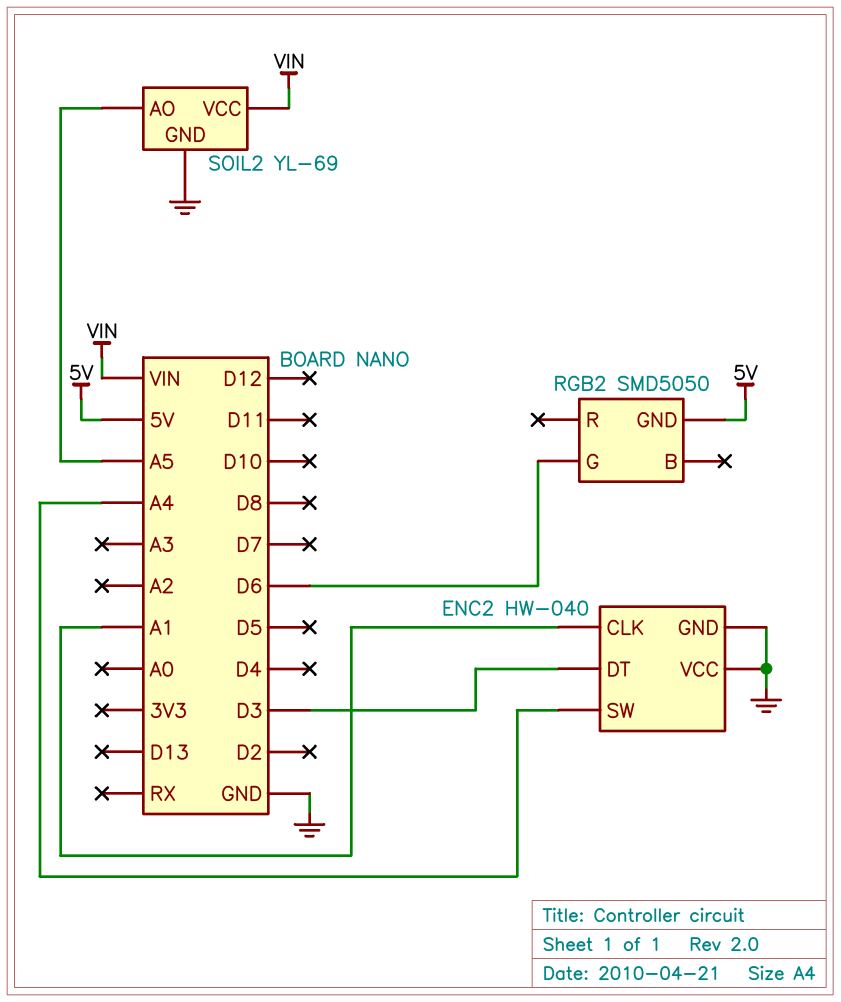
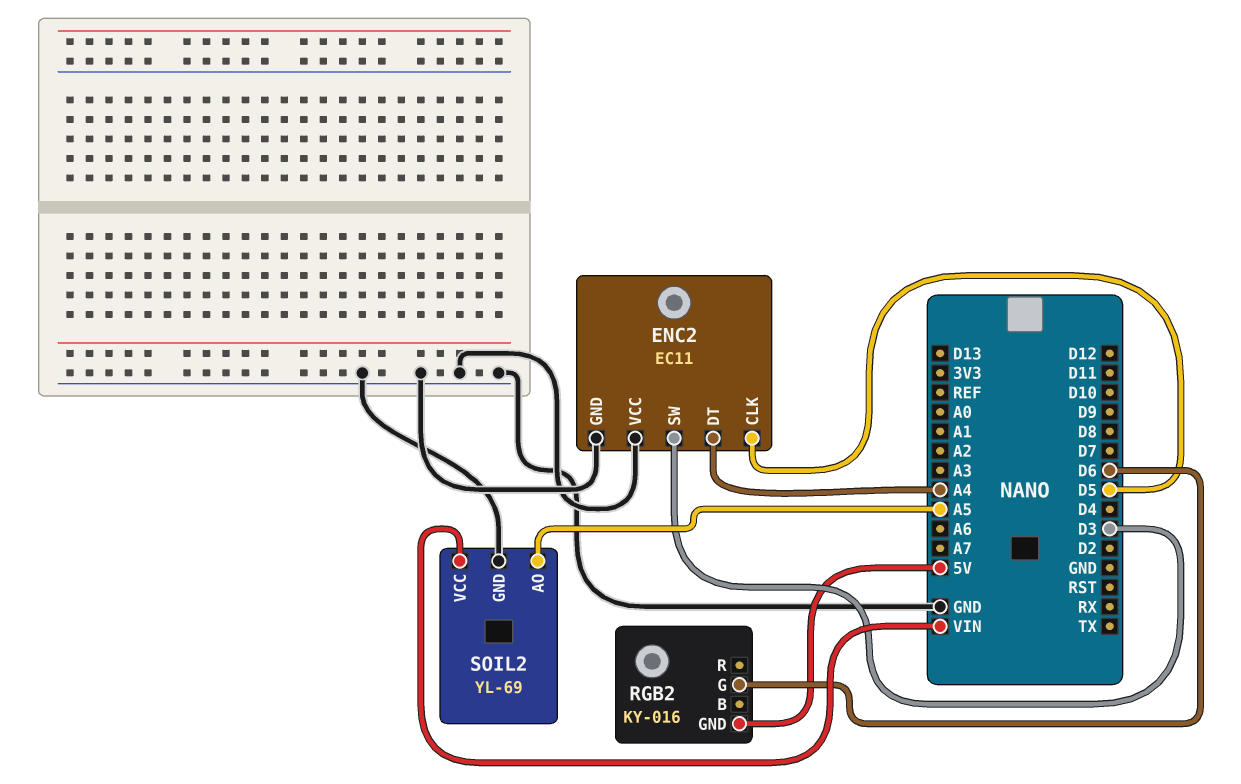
ENC2: HW-040 -> EC11
ENC2 pin CLK: A1 -> D5
ENC2 pin DT: D3 -> A4
ENC2 pin SW: A4 -> D3
RGB2: SMD5050 -> KY-016

